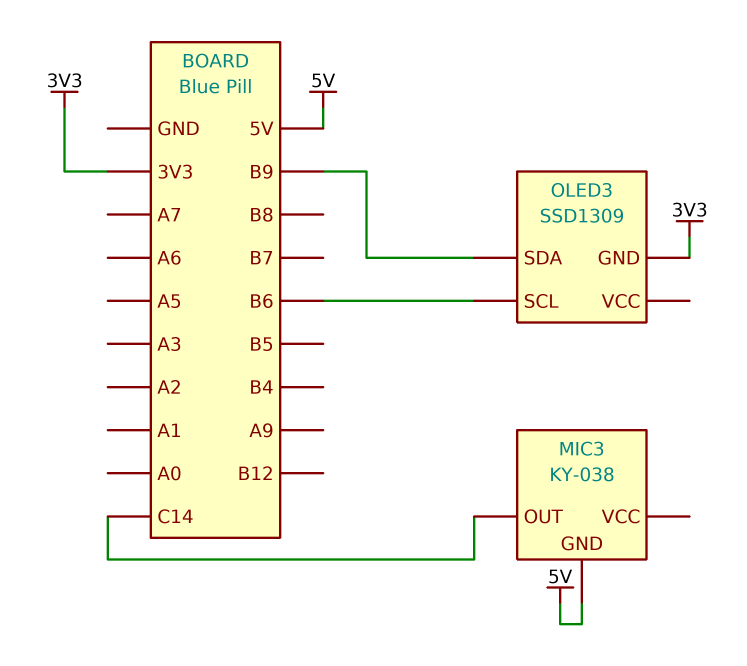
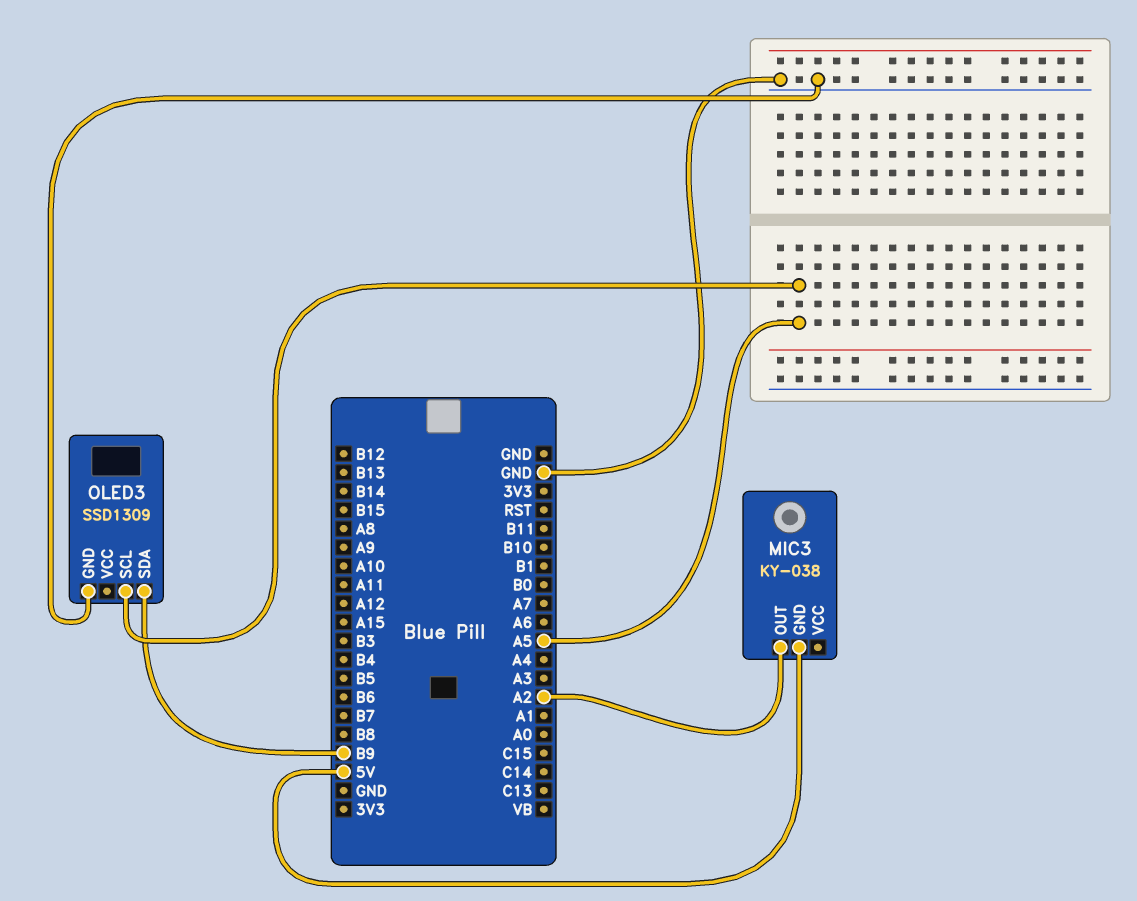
MIC3 pin OUT: C14 -> A2
OLED3 pin GND: 3V3 -> GND
OLED3 pin SCL: B6 -> A5

